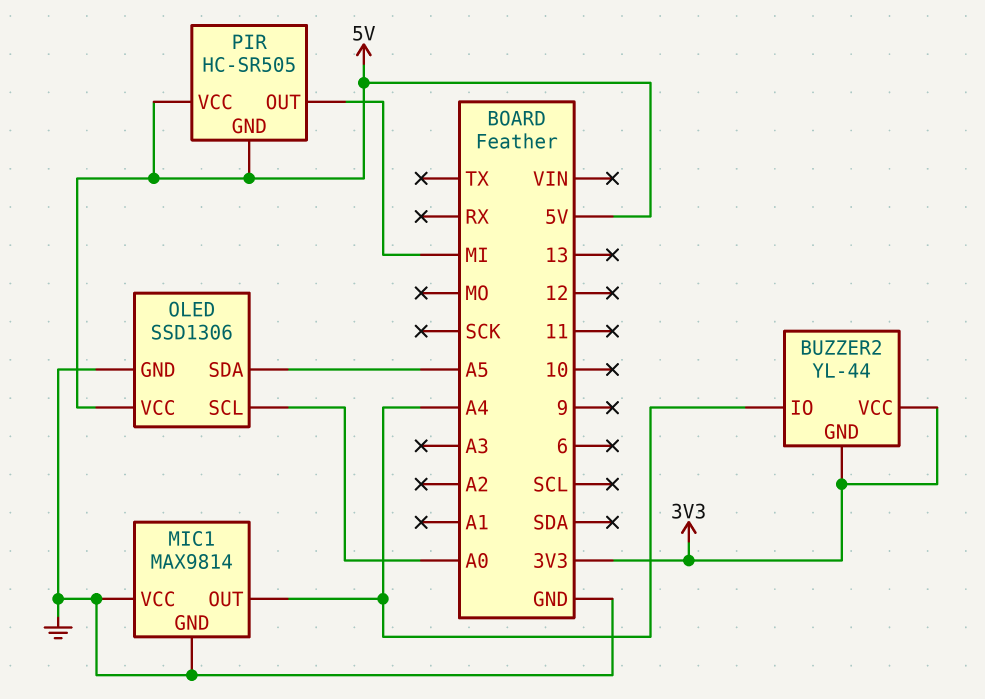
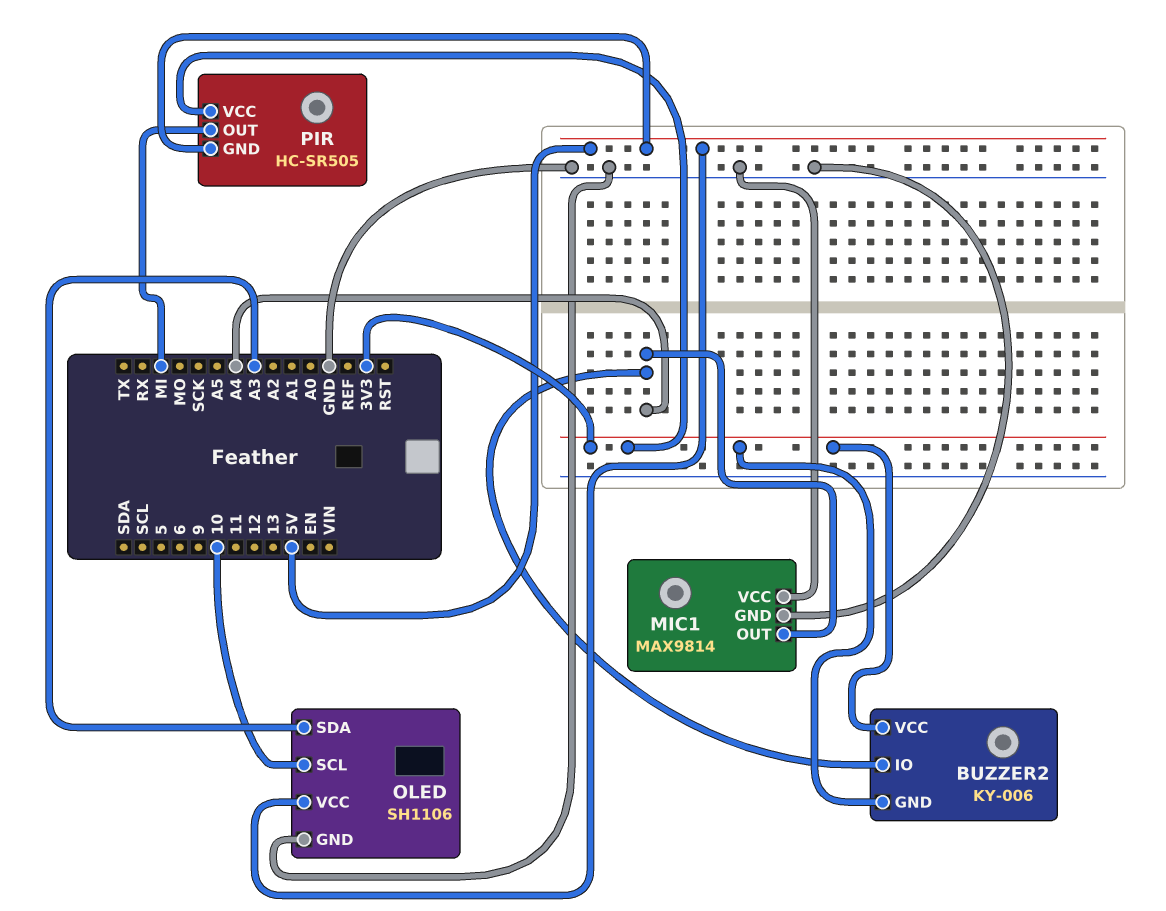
BUZZER2: YL-44 -> KY-006
OLED: SSD1306 -> SH1106
OLED pin SCL: A0 -> 10
OLED pin SDA: A5 -> A3
PIR pin VCC: 5V -> 3V3

